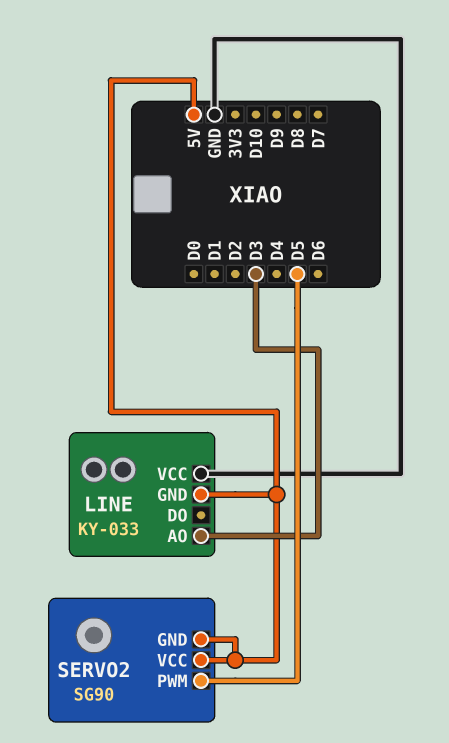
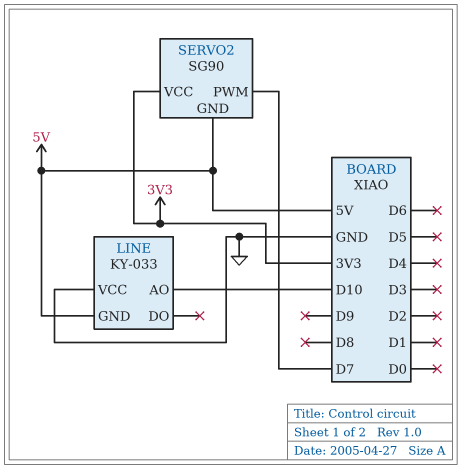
LINE pin AO: D3 -> D10
SERVO2 pin PWM: D5 -> D7
SERVO2 pin VCC: 5V -> 3V3

